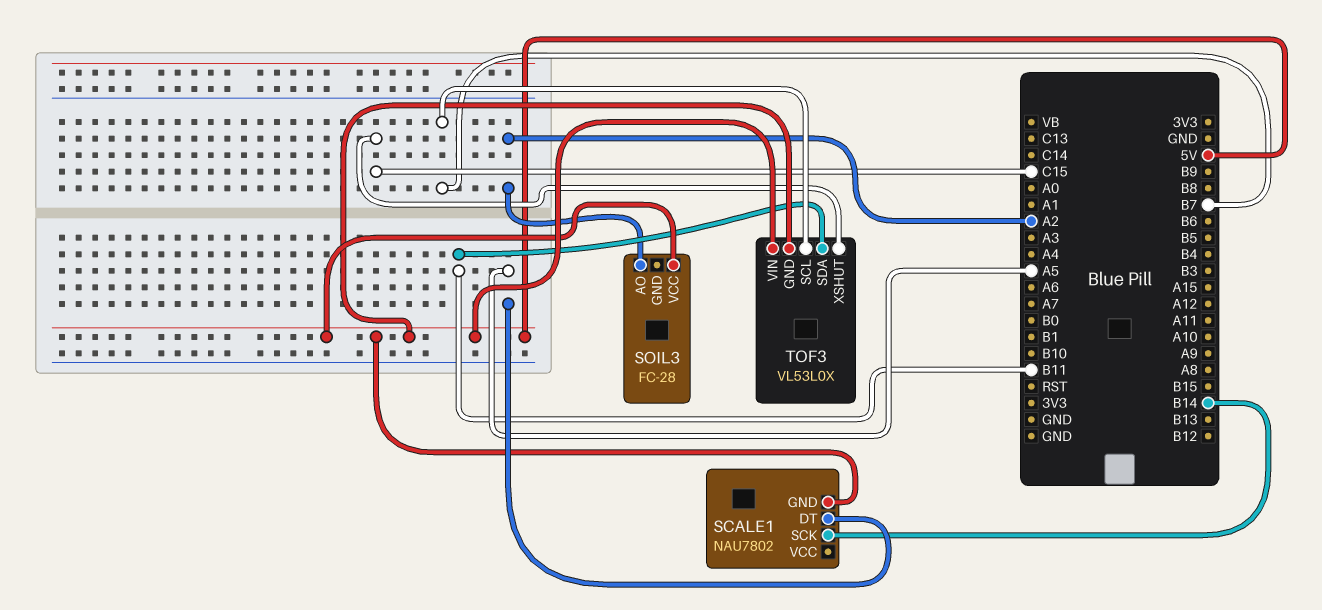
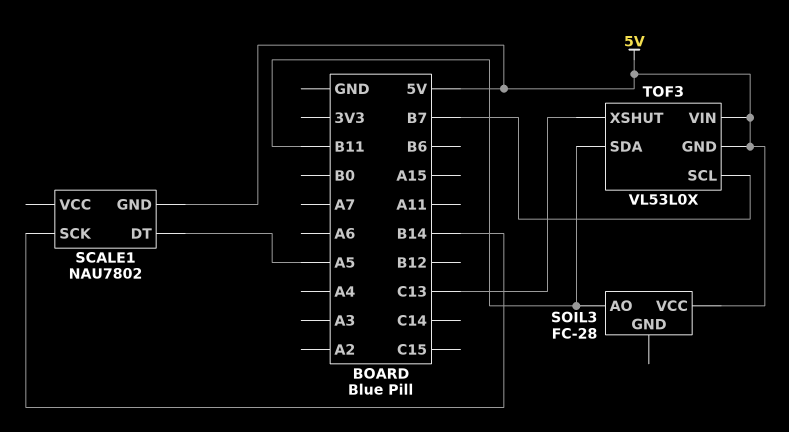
SOIL3 pin AO: A2 -> B11
TOF3 pin XSHUT: C15 -> C13

